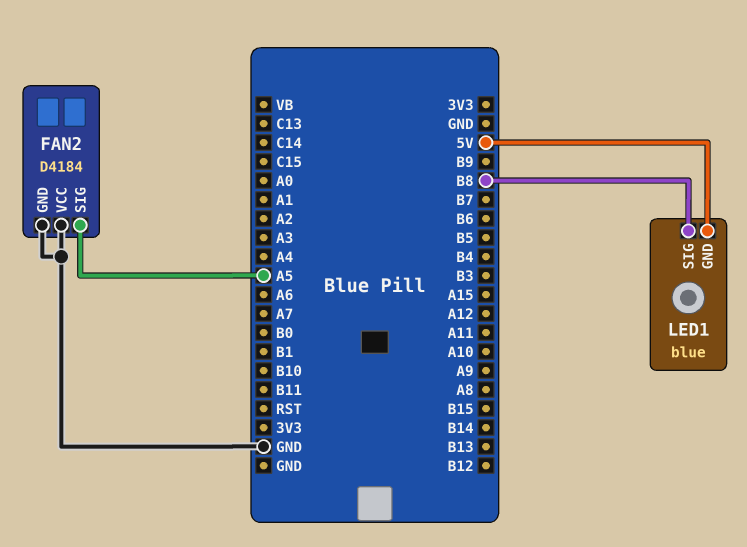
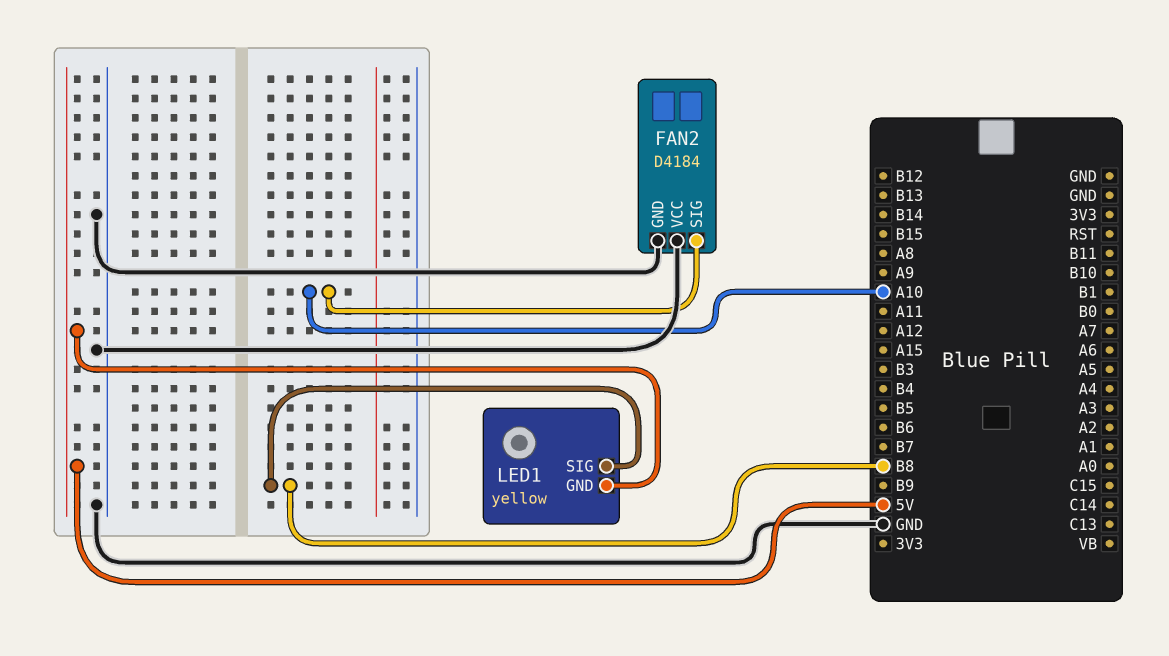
FAN2 pin SIG: A5 -> A10
LED1: blue -> yellow

